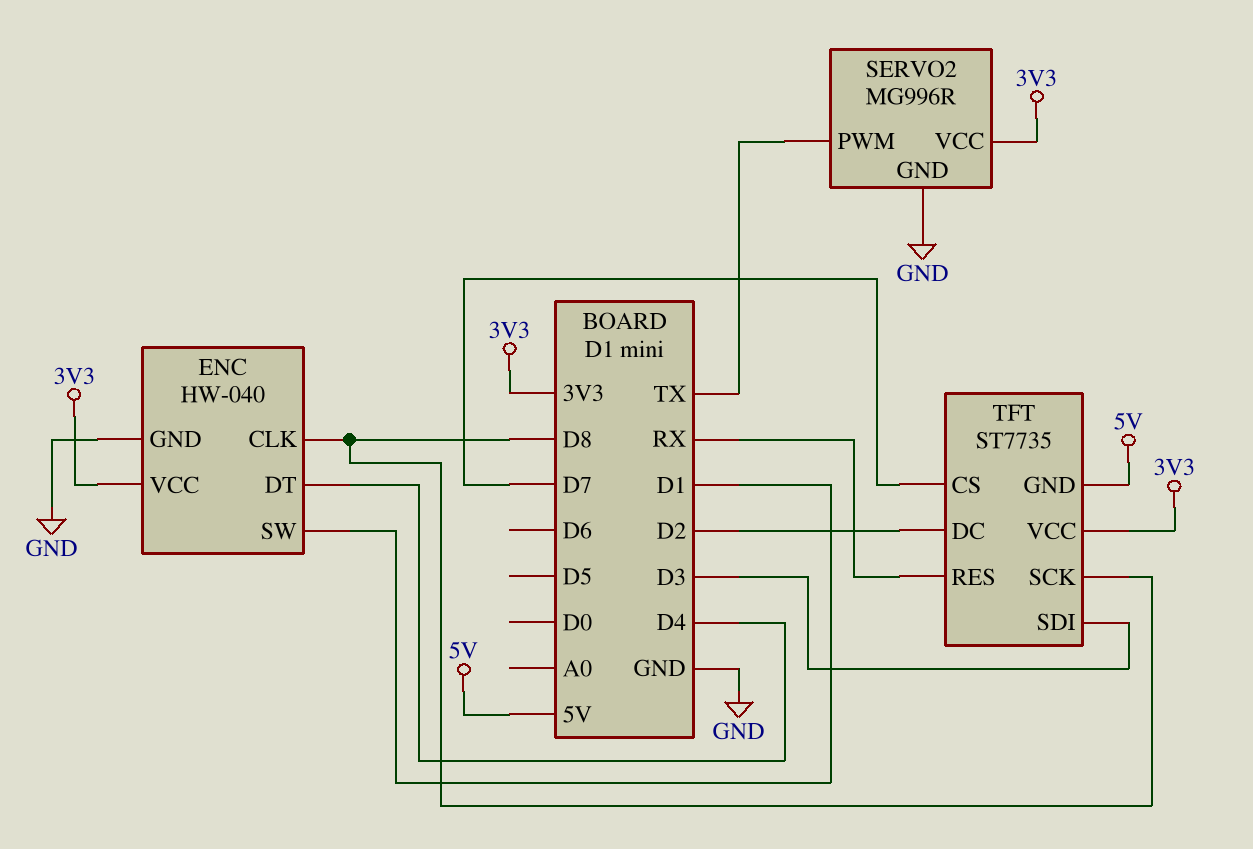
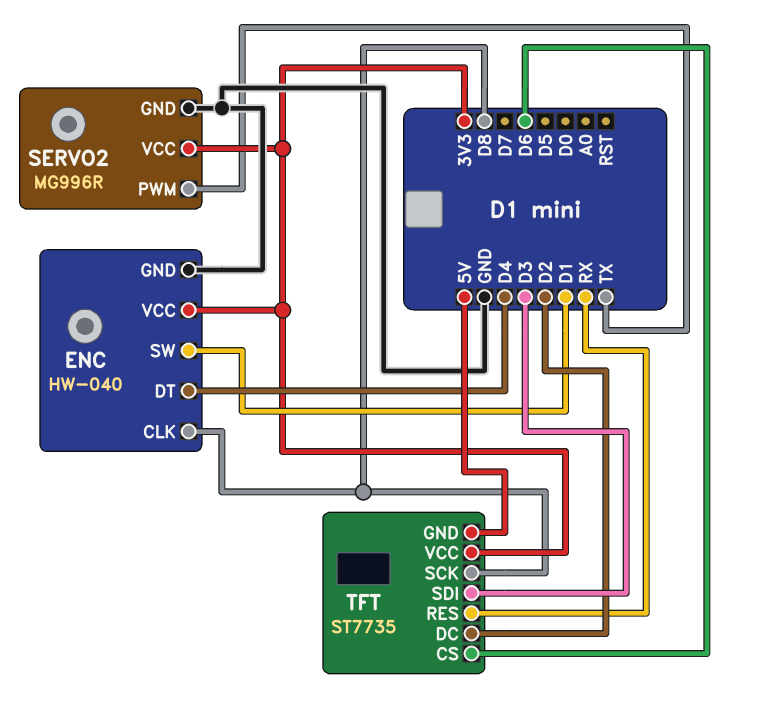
TFT pin CS: D7 -> D6

